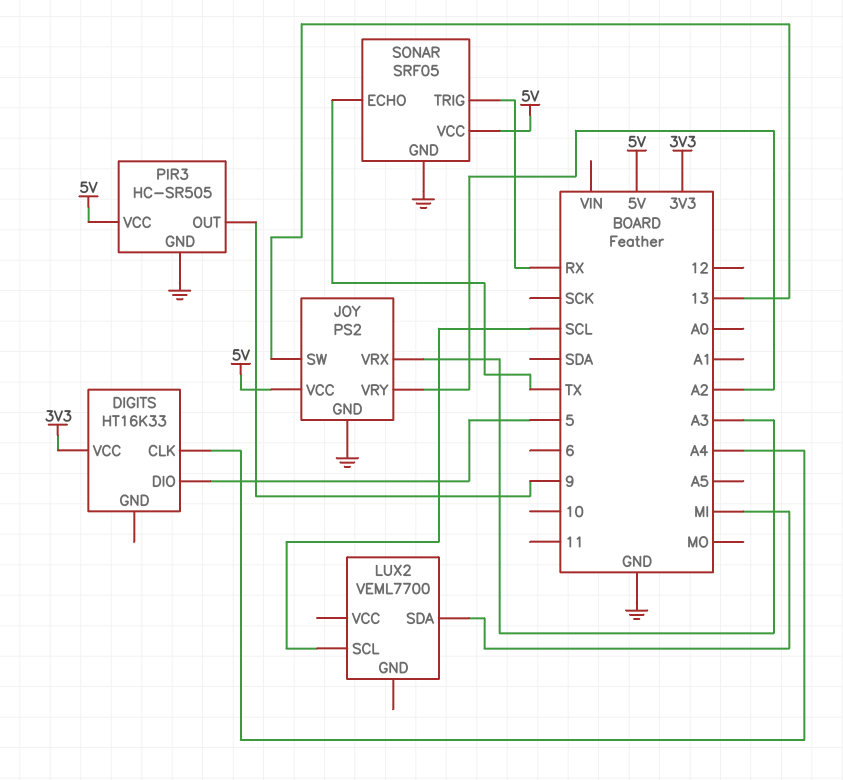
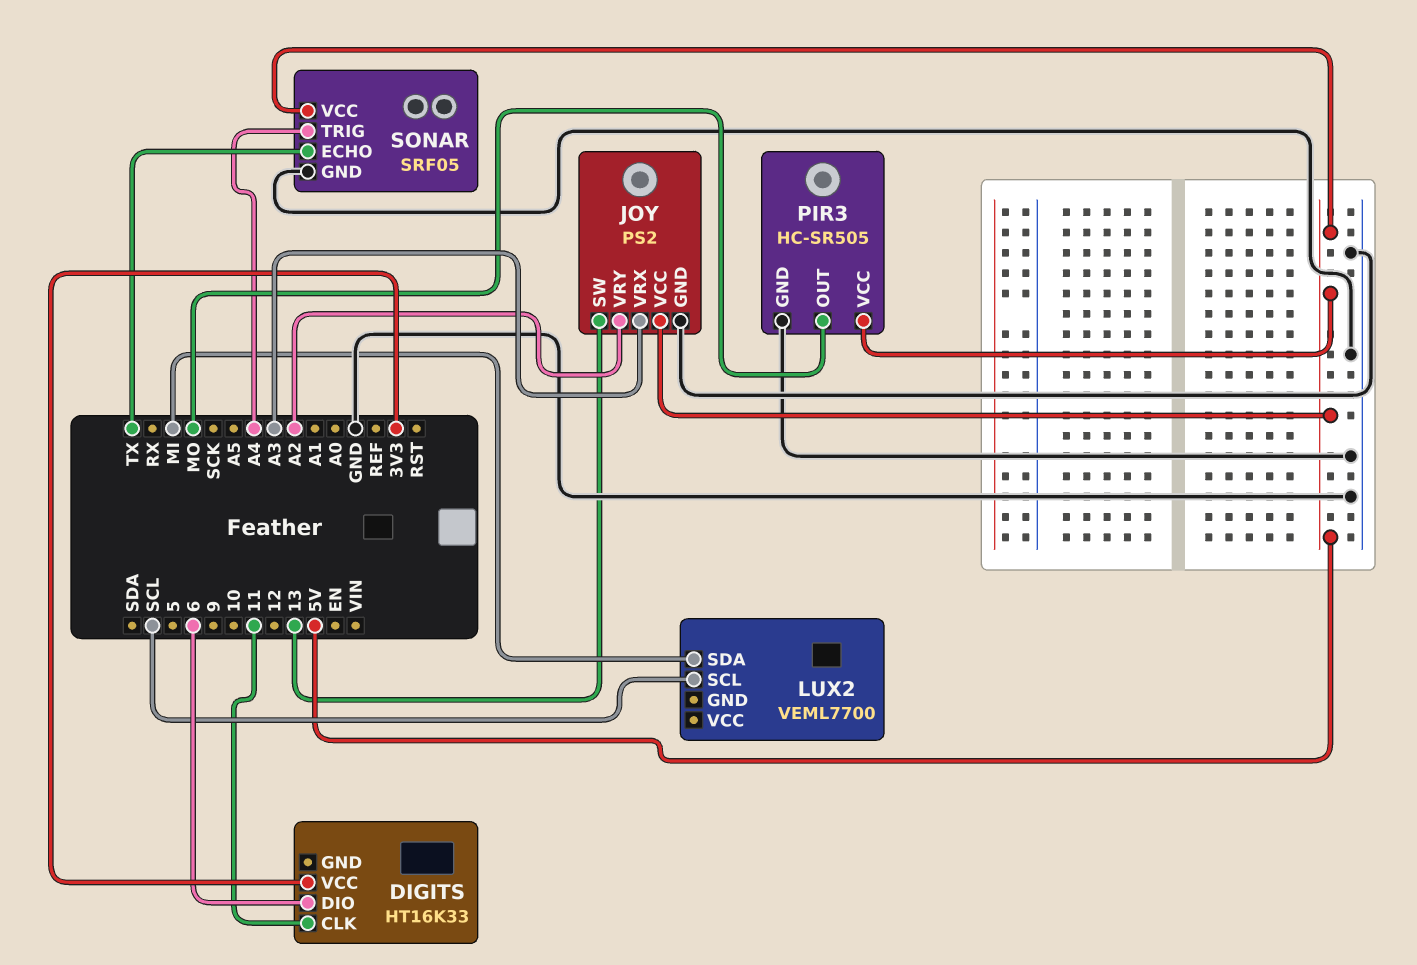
DIGITS pin CLK: A4 -> 11
DIGITS pin DIO: 5 -> 6
PIR3 pin OUT: 9 -> MO
SONAR pin TRIG: RX -> A4

